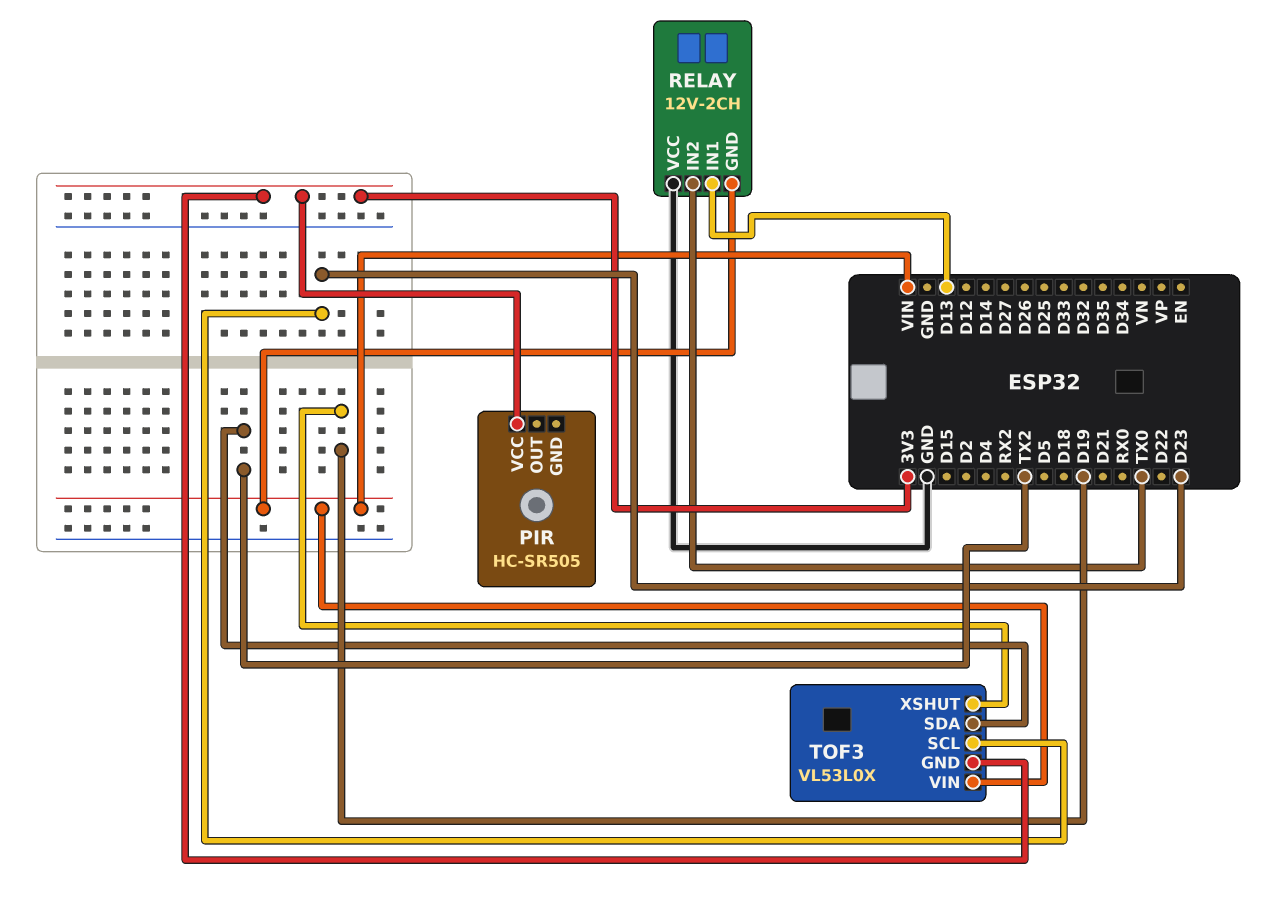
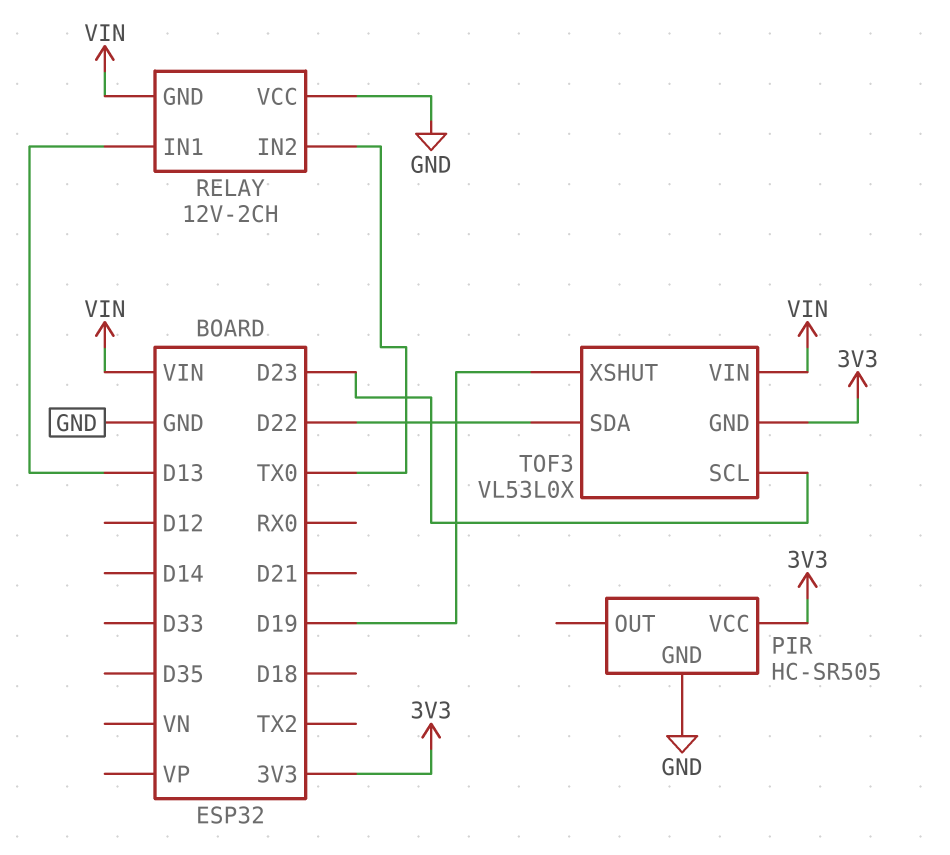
PIR pin GND: none -> GND
TOF3 pin SDA: TX2 -> D22

